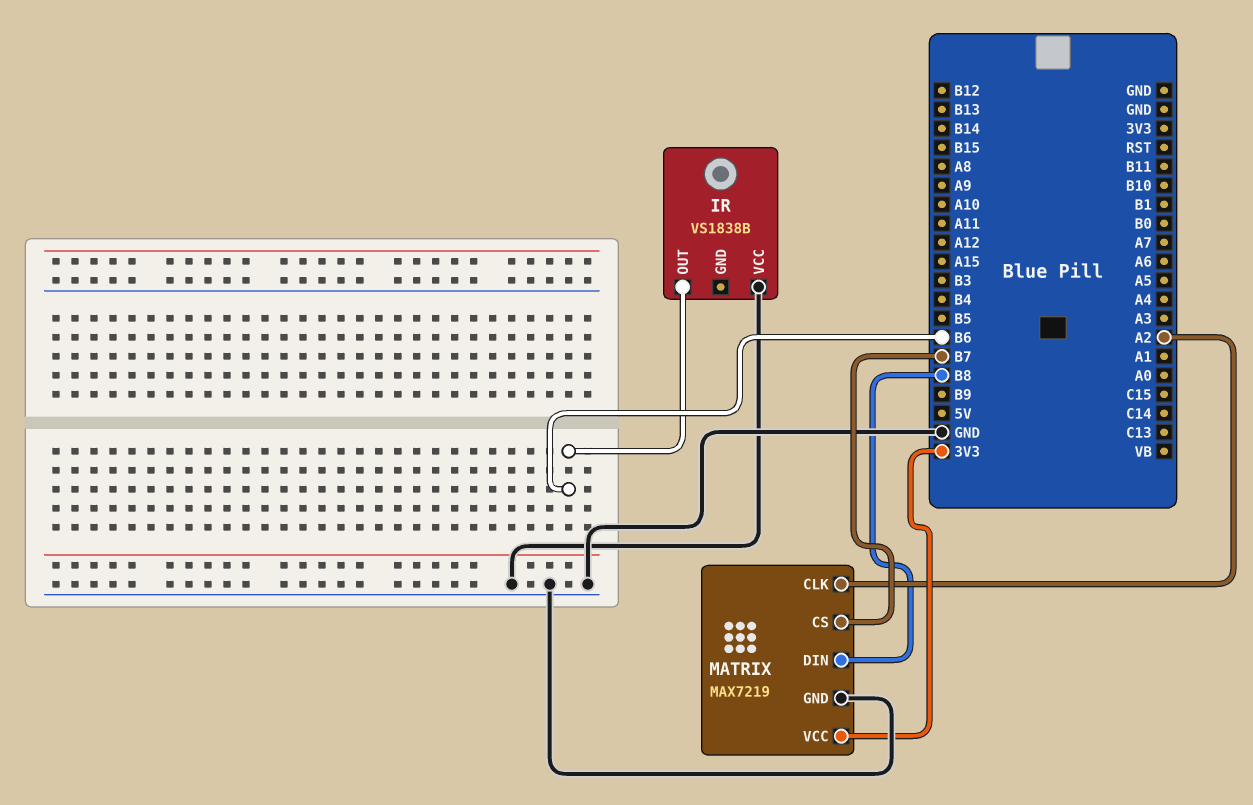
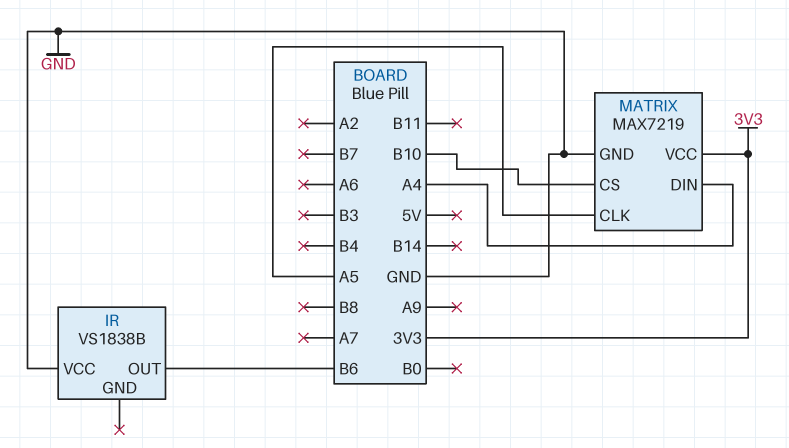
MATRIX pin CLK: A2 -> A5
MATRIX pin CS: B7 -> B10
MATRIX pin DIN: B8 -> A4

